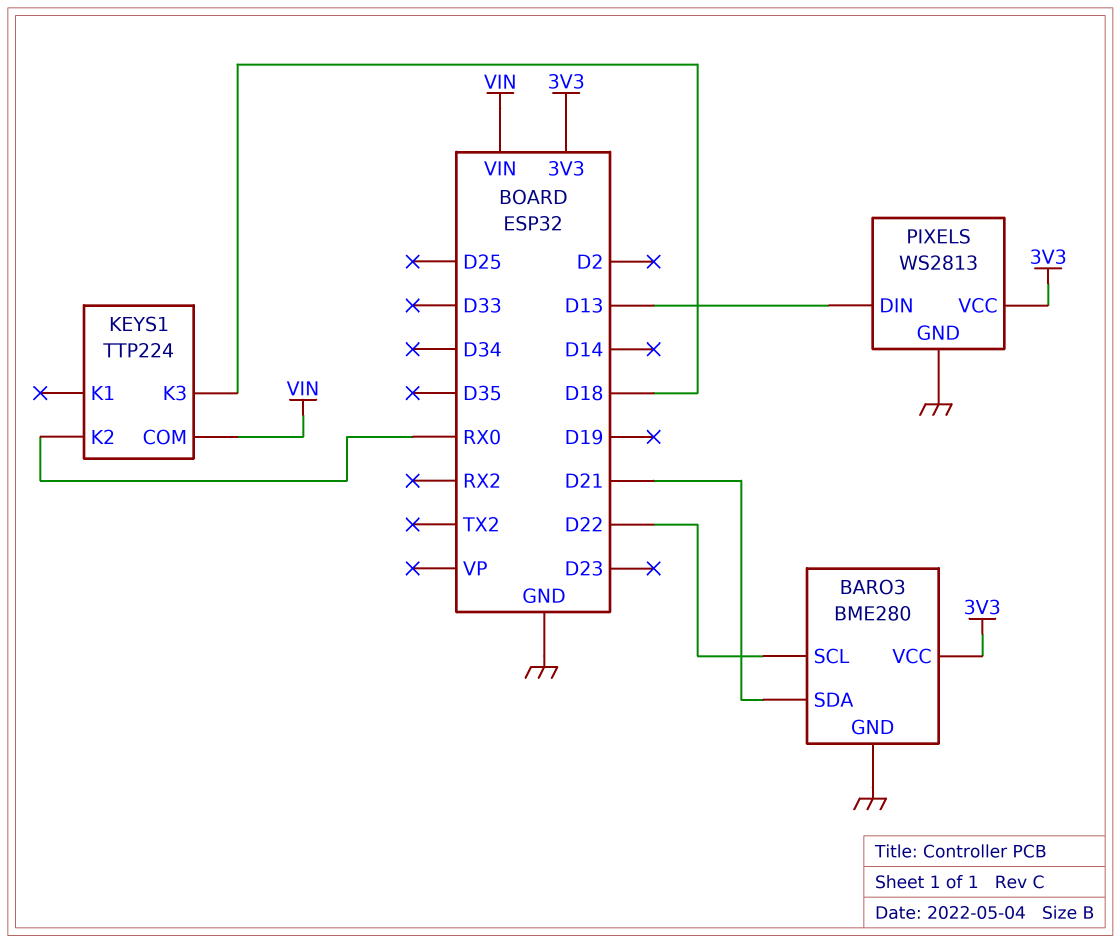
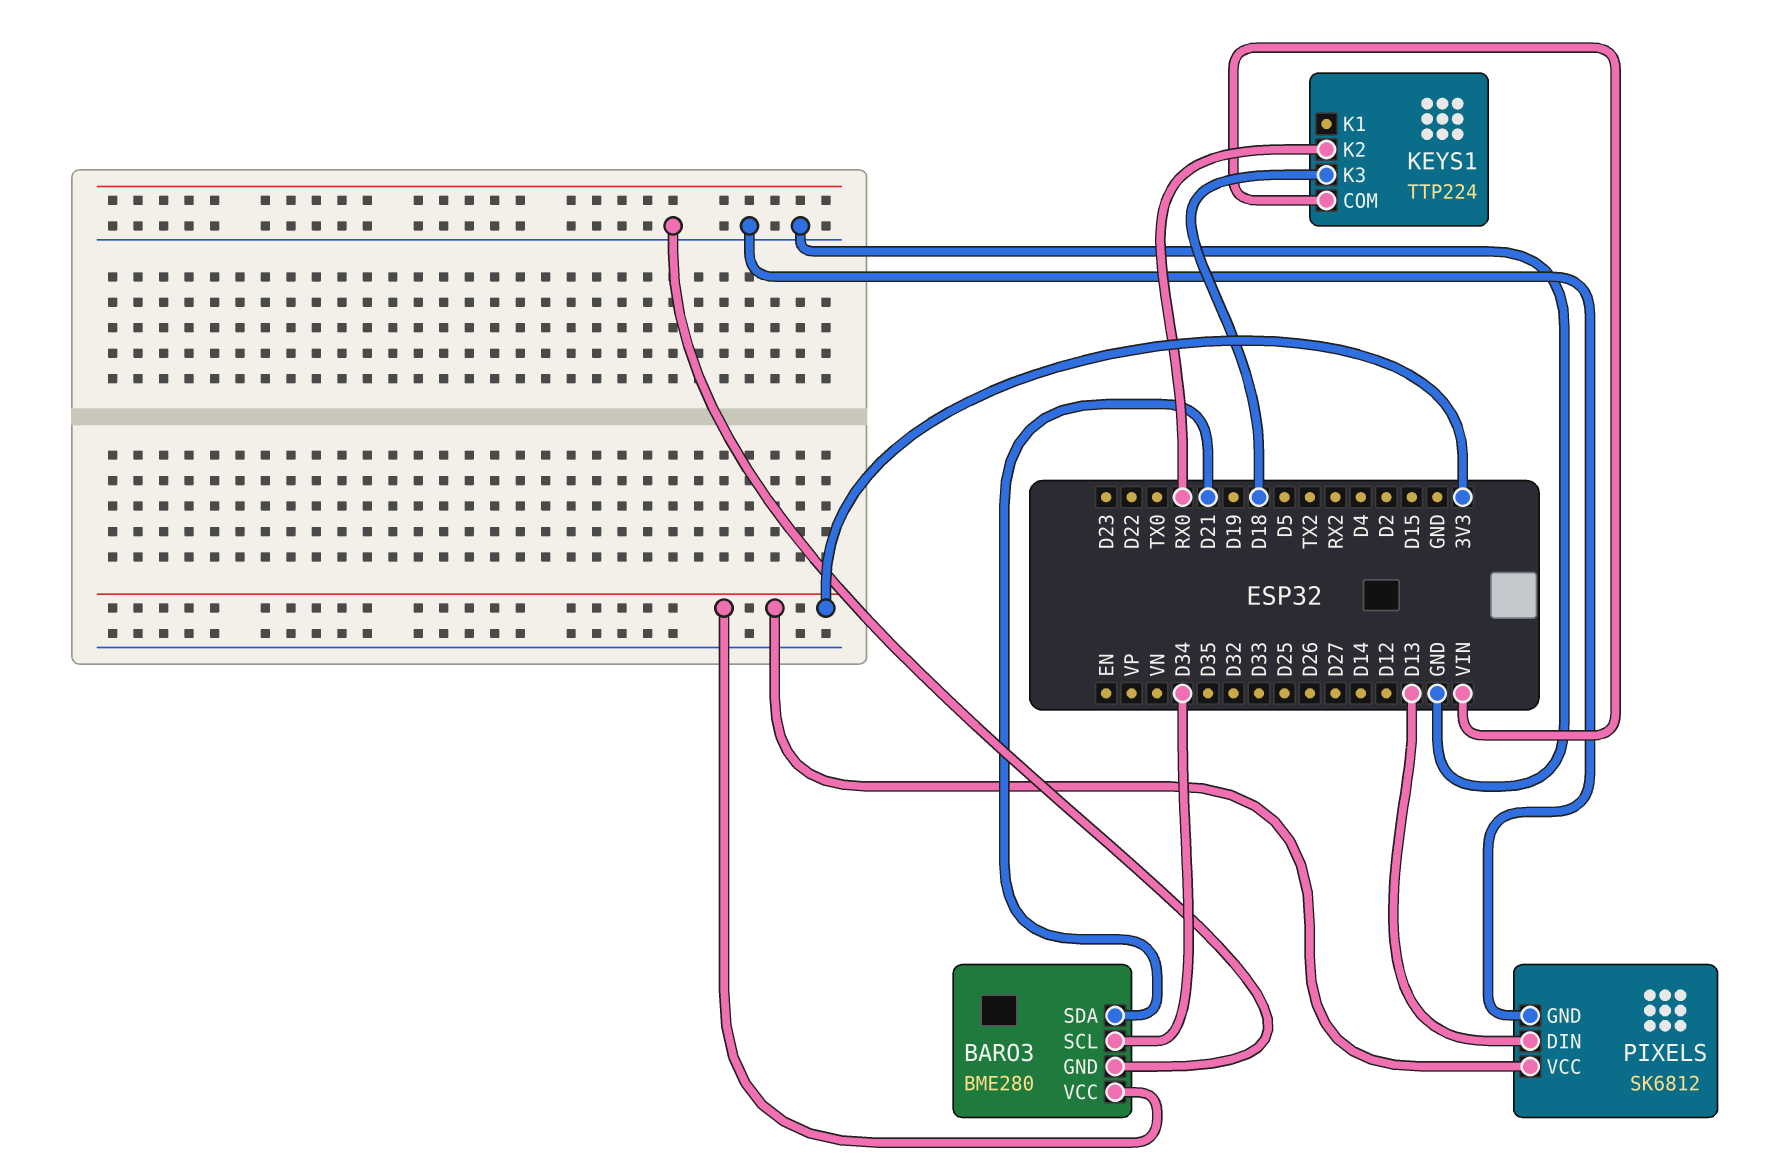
BARO3 pin SCL: D22 -> D34
PIXELS: WS2813 -> SK6812

